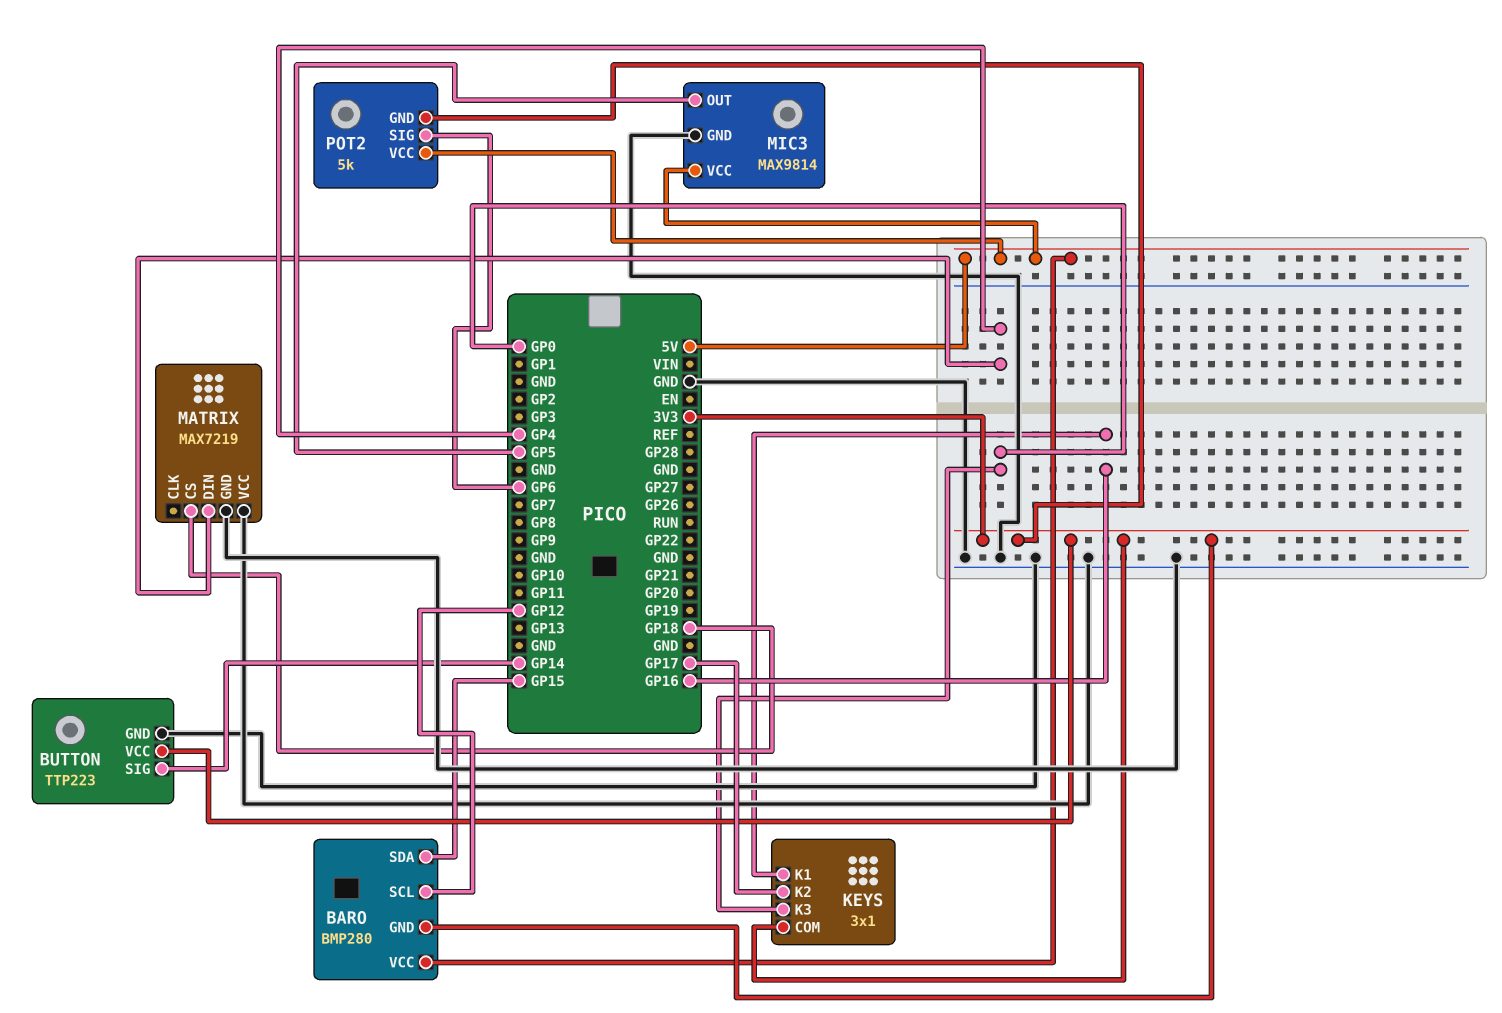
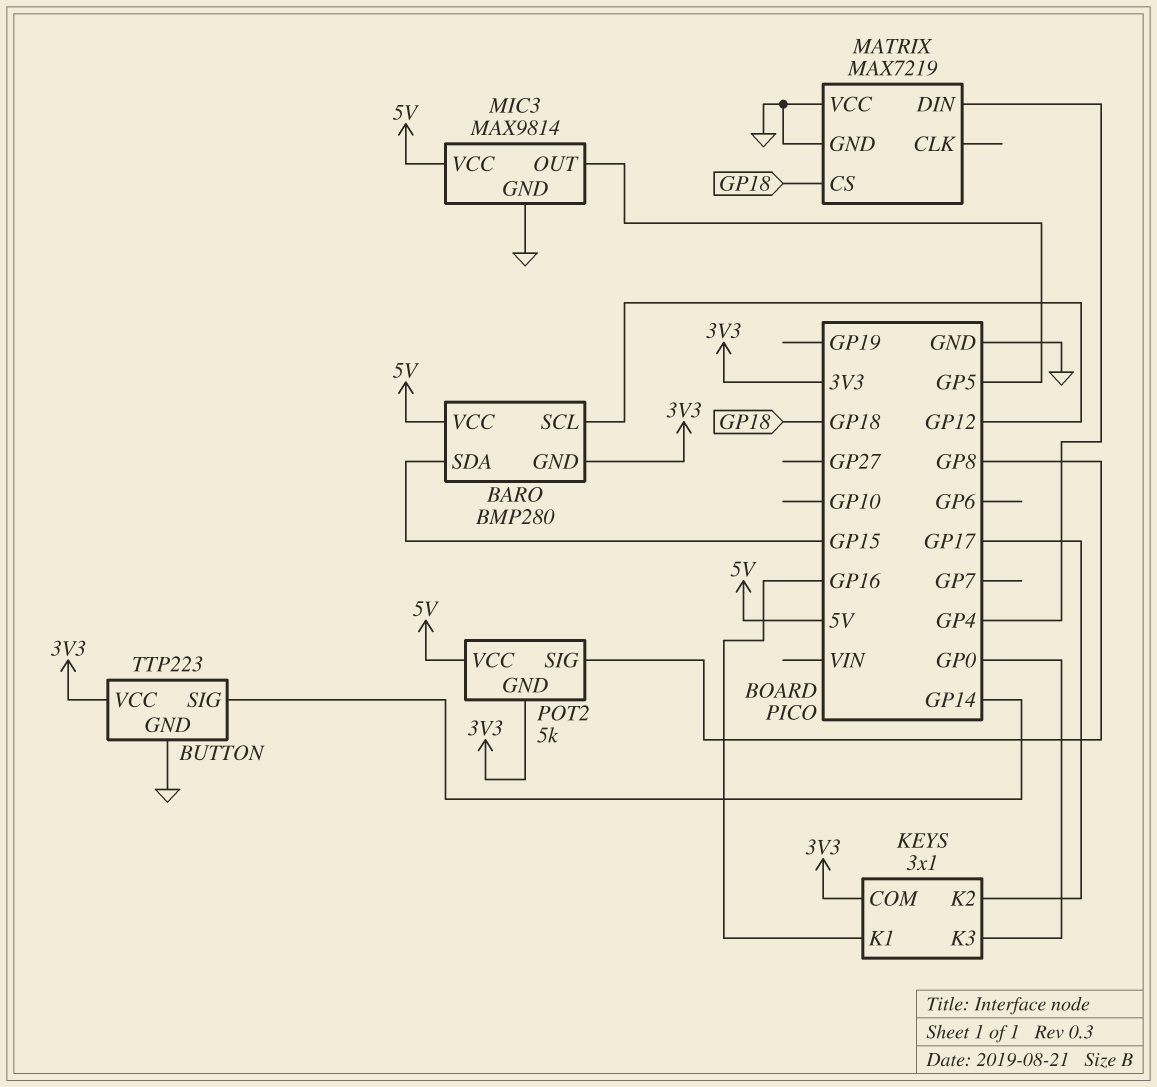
POT2 pin SIG: GP6 -> GP8

